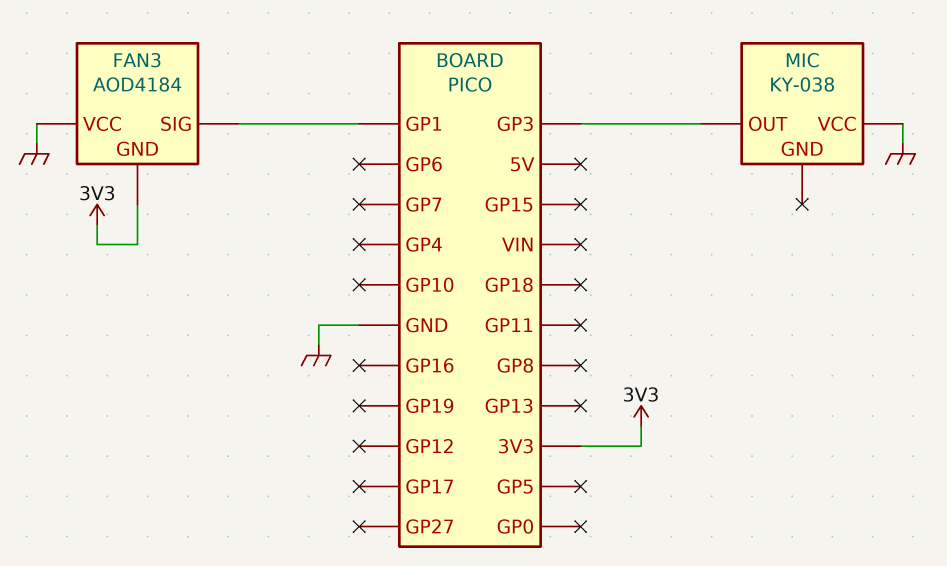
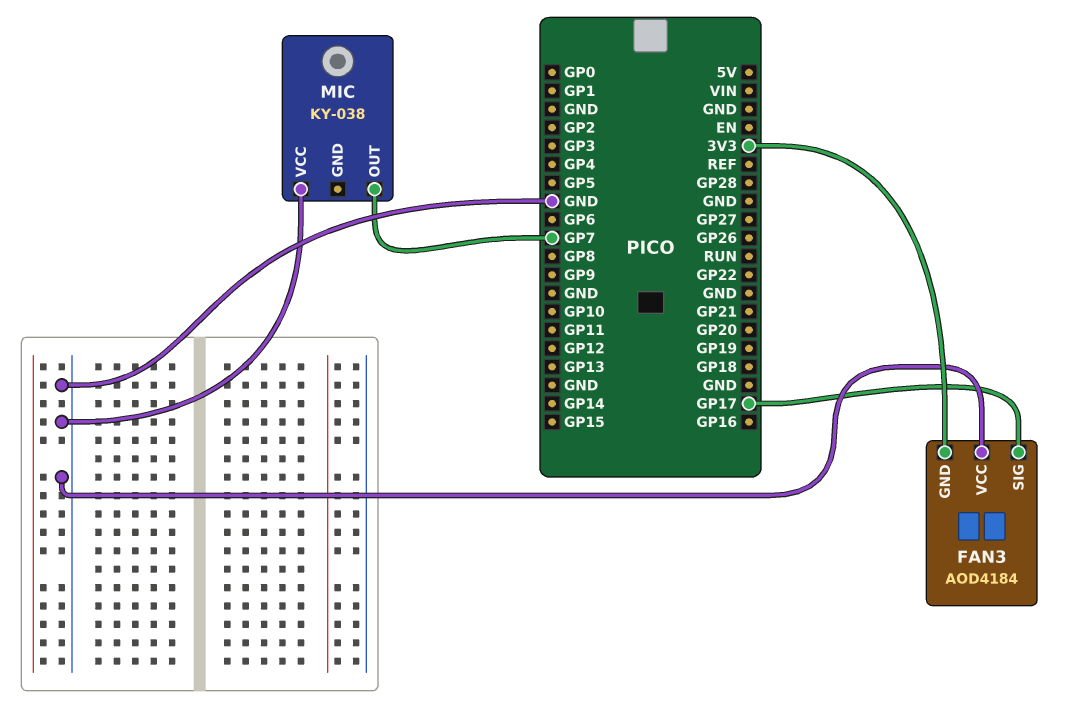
FAN3 pin SIG: GP1 -> GP17
MIC pin OUT: GP3 -> GP7

